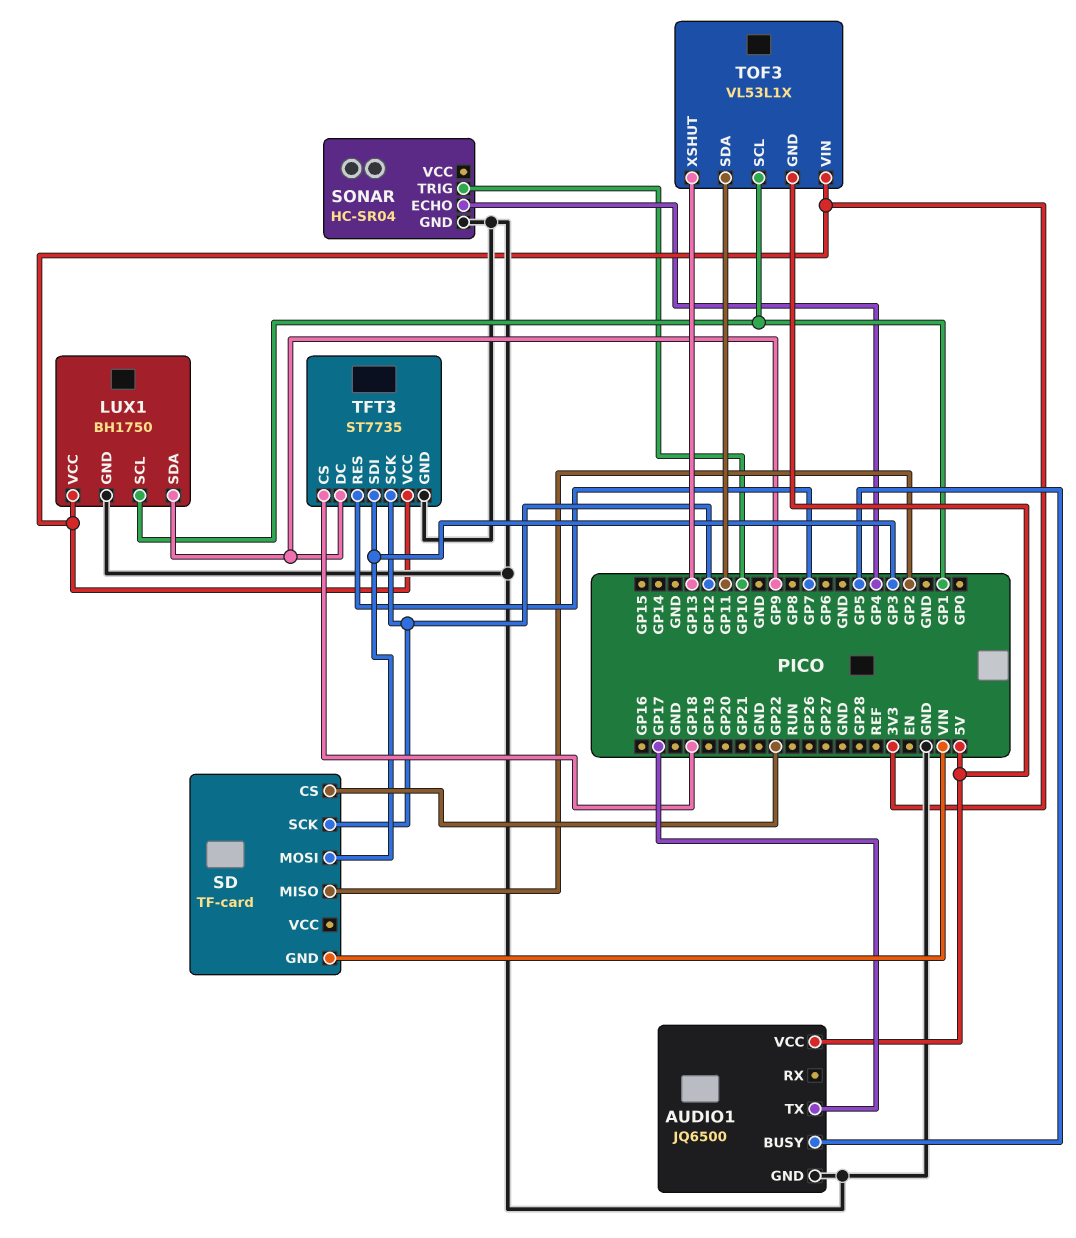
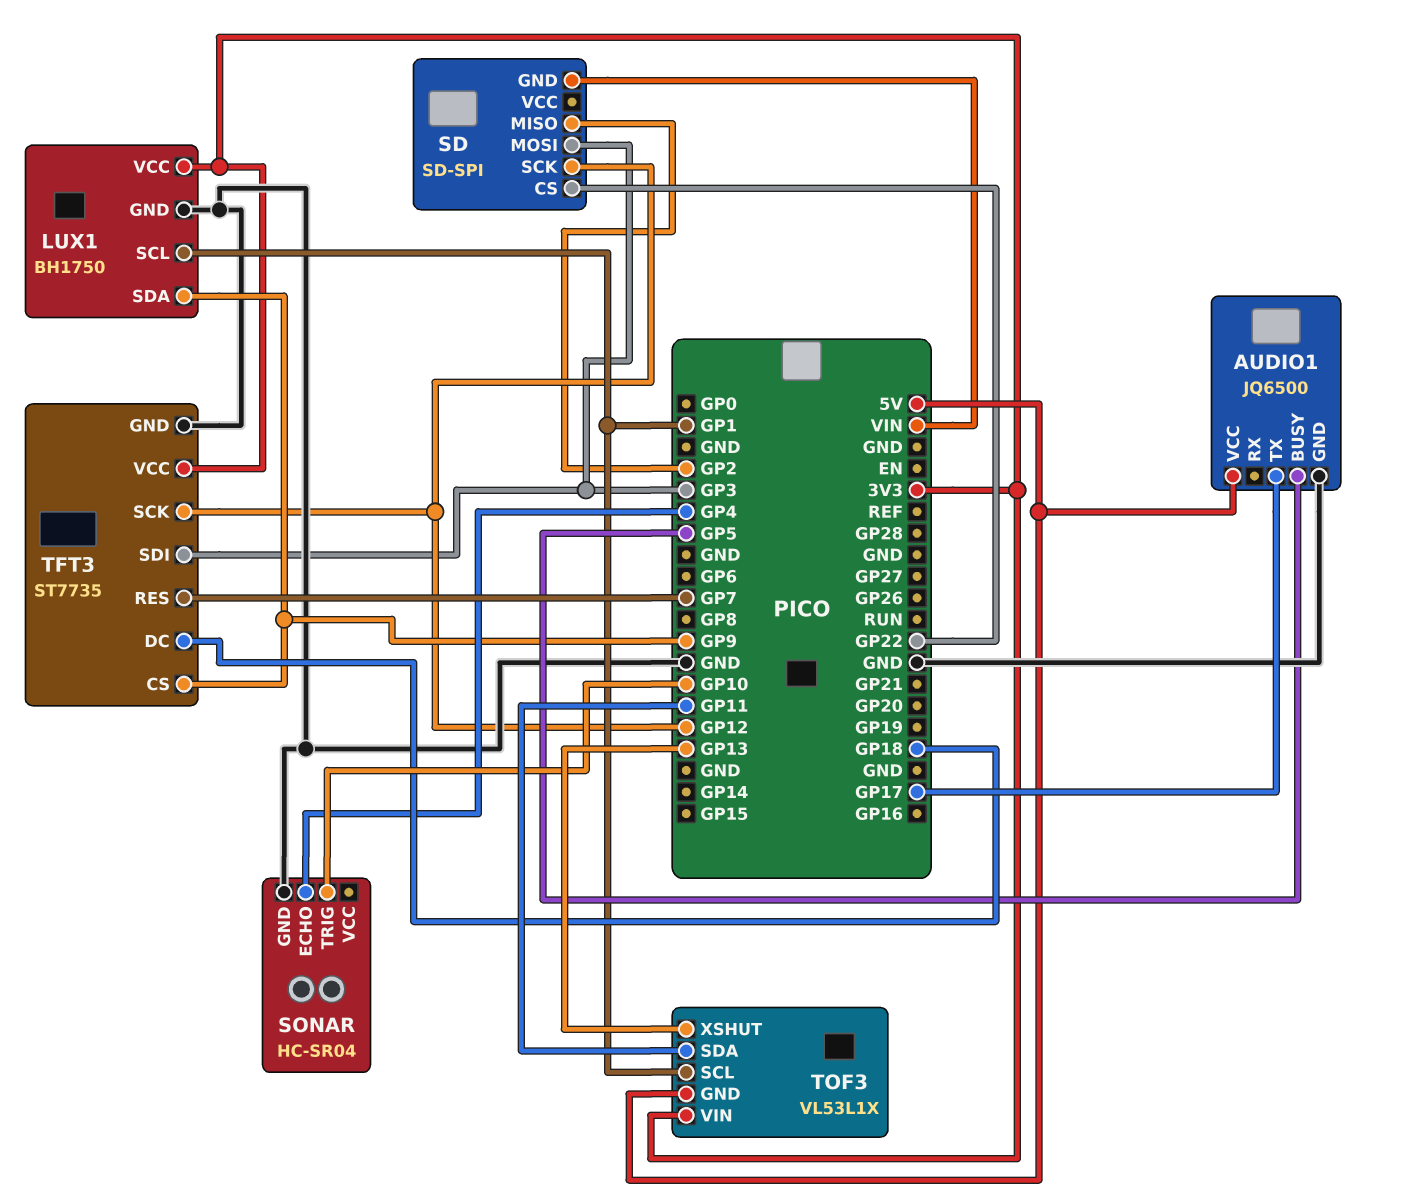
SD: TF-card -> SD-SPI
TFT3 pin CS: GP18 -> GP9
TFT3 pin DC: GP9 -> GP18

